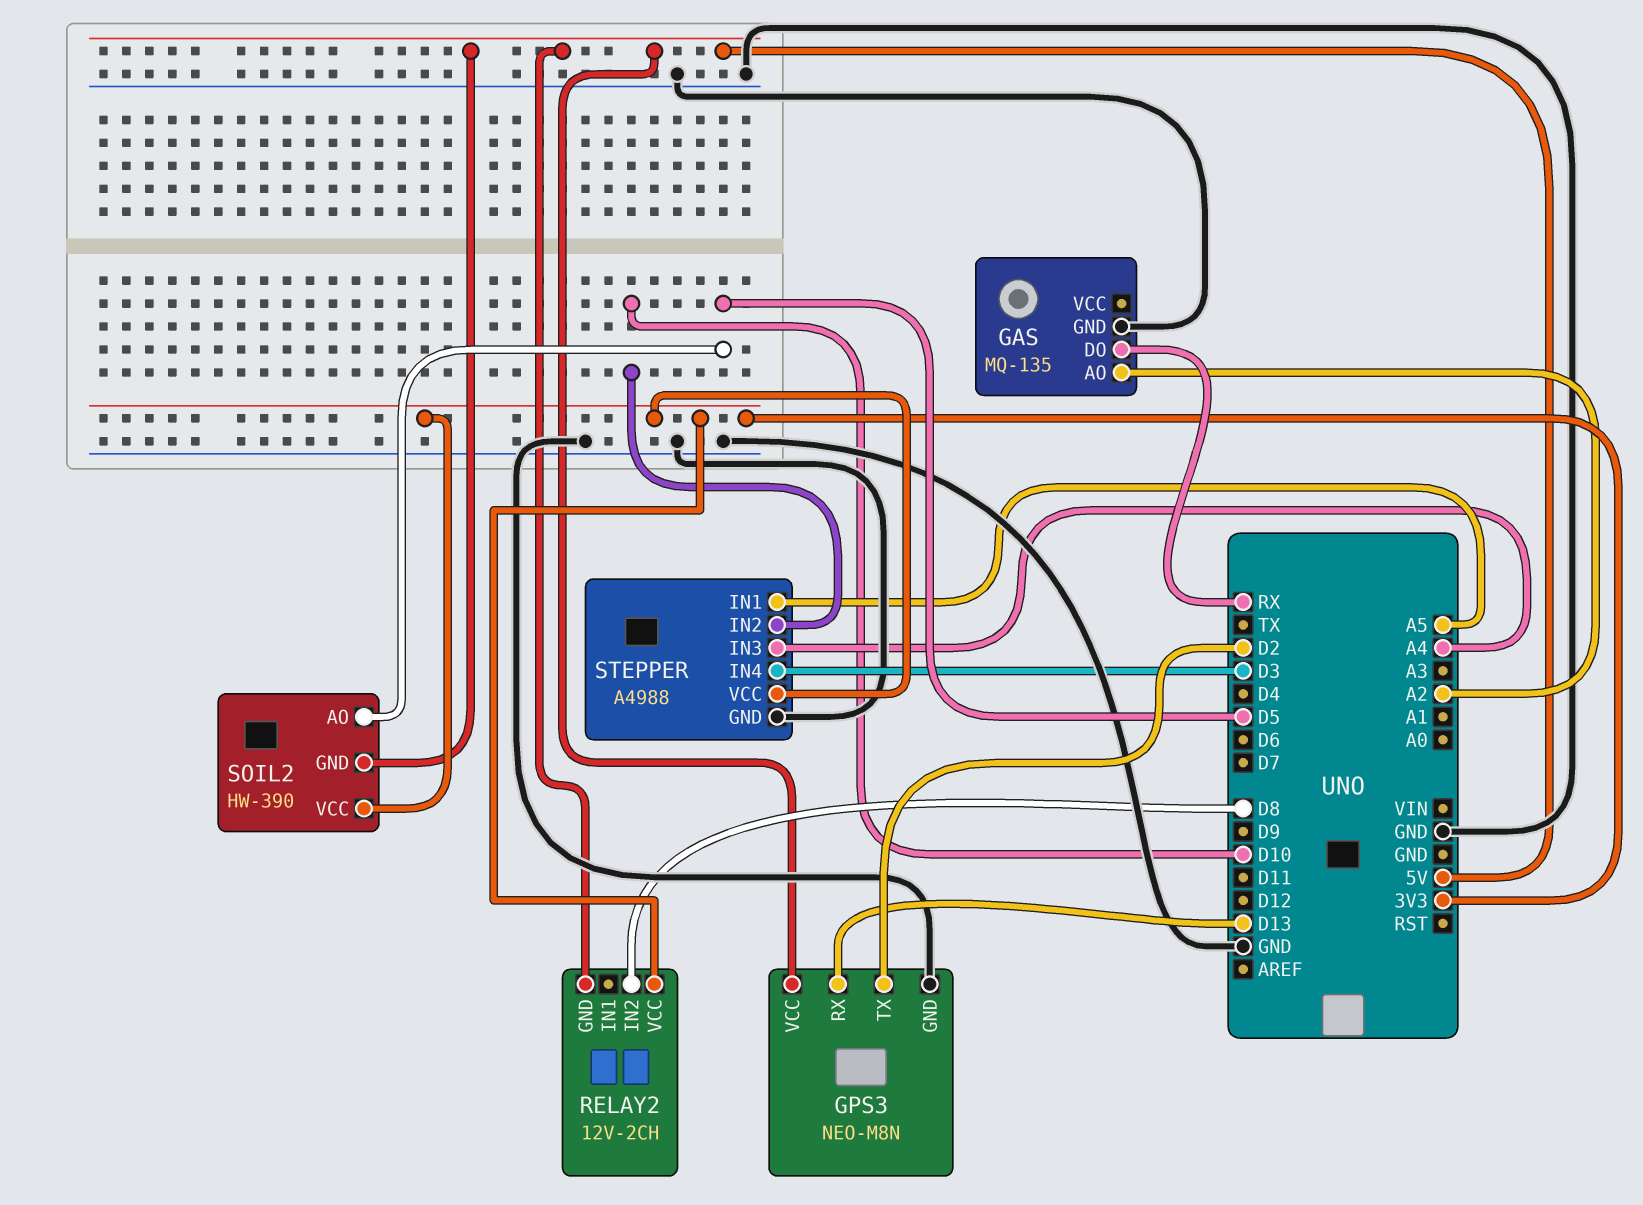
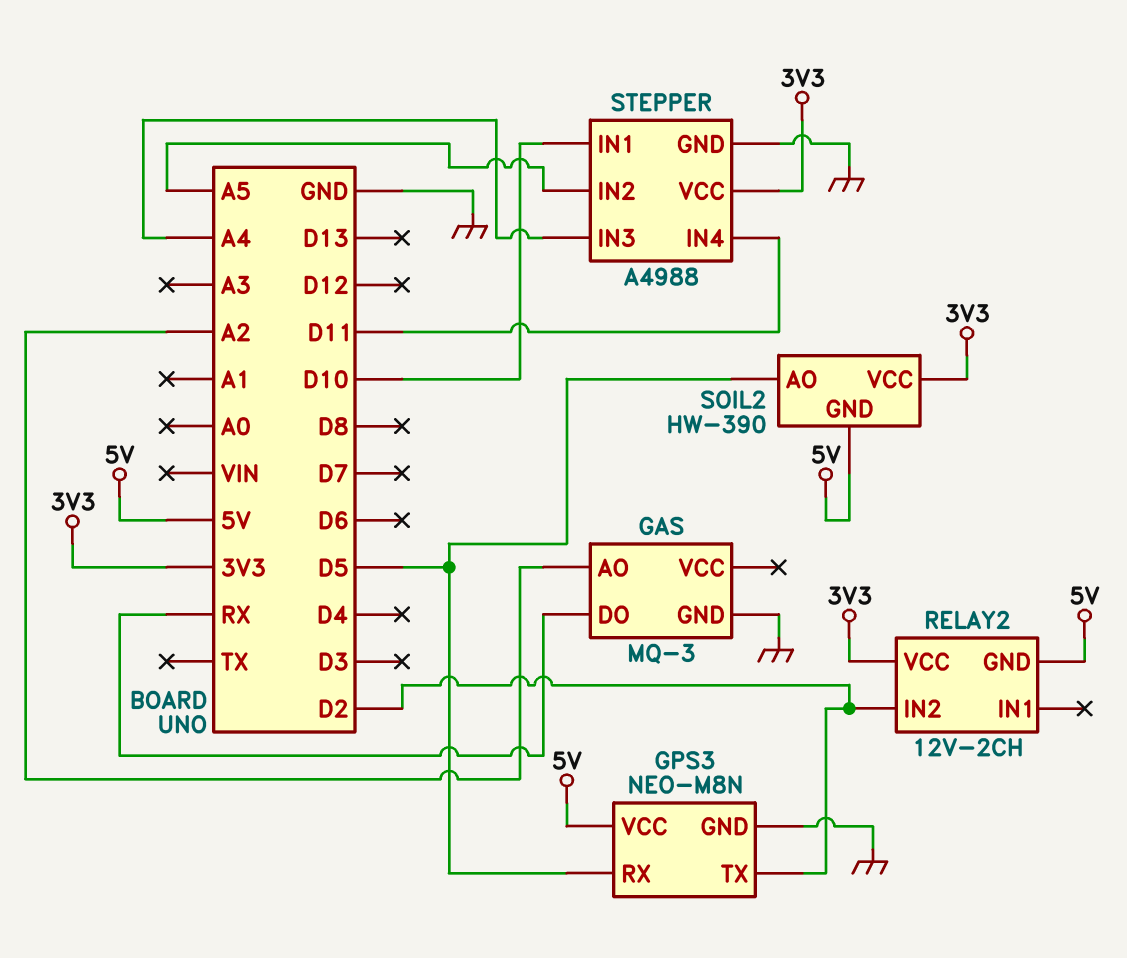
GAS: MQ-135 -> MQ-3
GPS3 pin RX: D13 -> D5
RELAY2 pin IN2: D8 -> D2
STEPPER pin IN1: A5 -> D10
STEPPER pin IN2: D10 -> A5
STEPPER pin IN4: D3 -> D11

